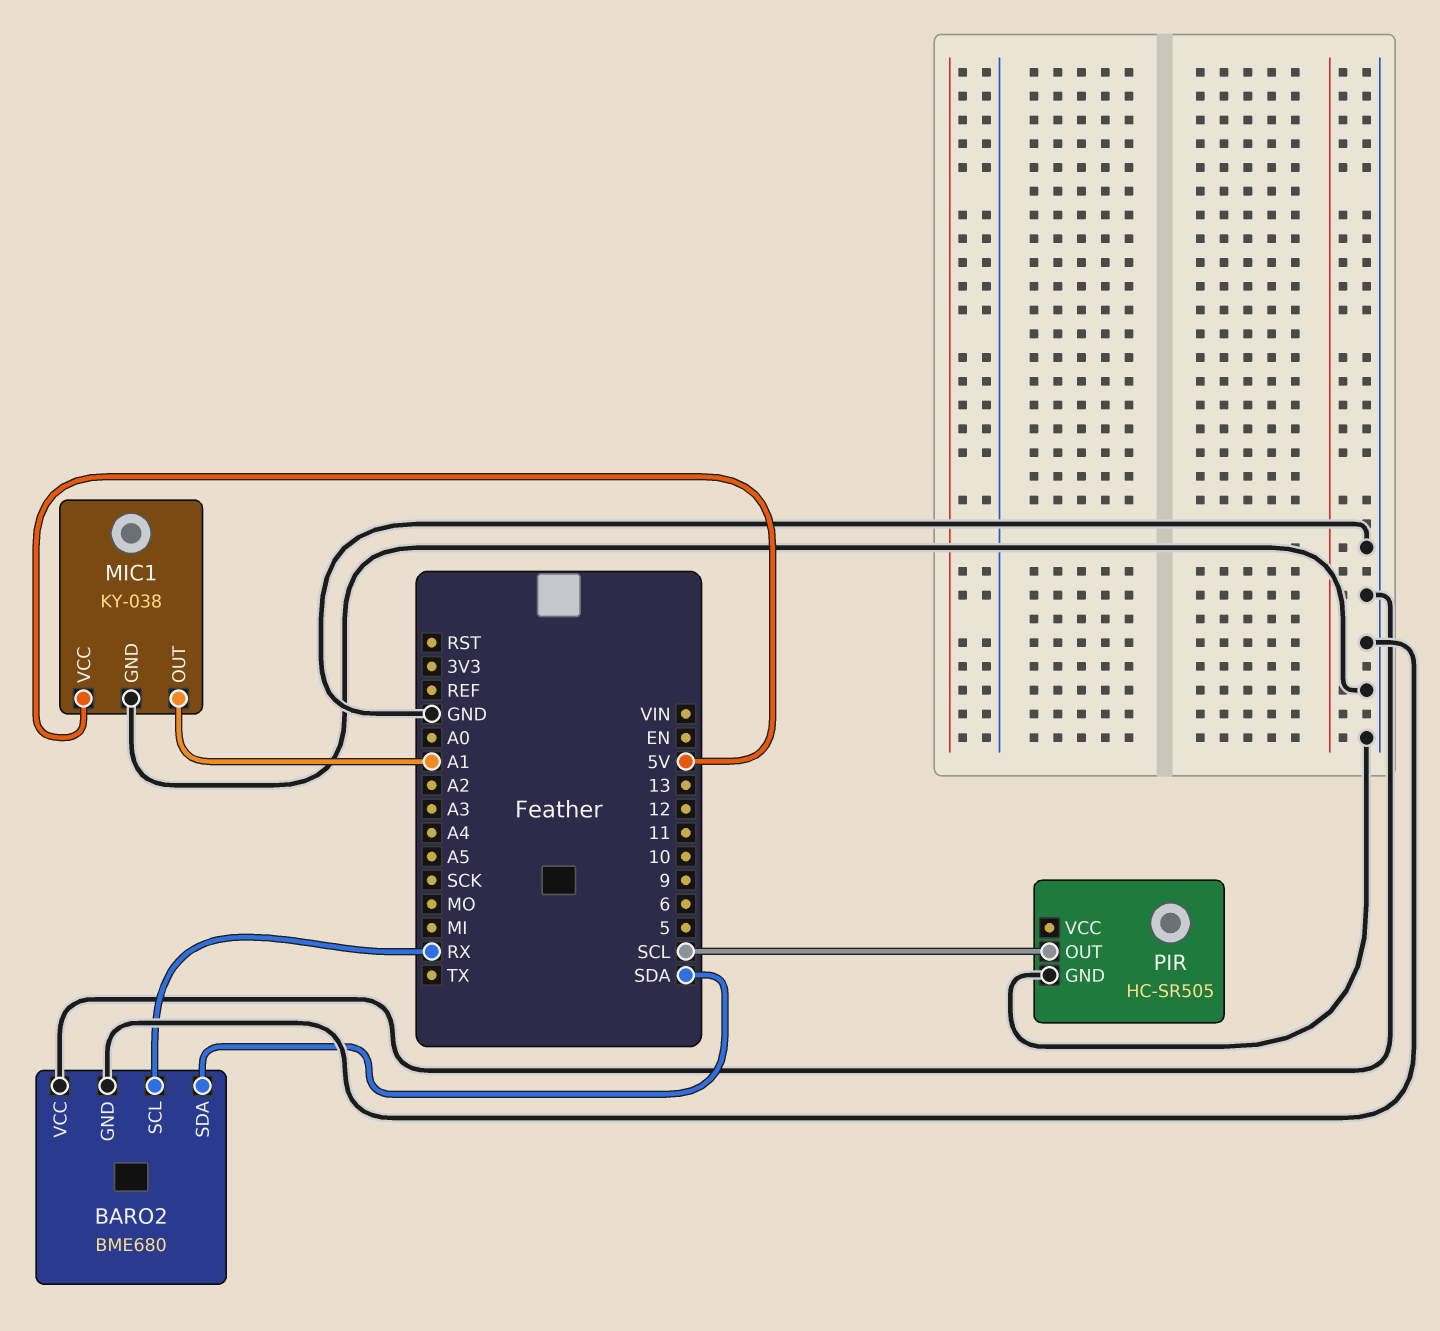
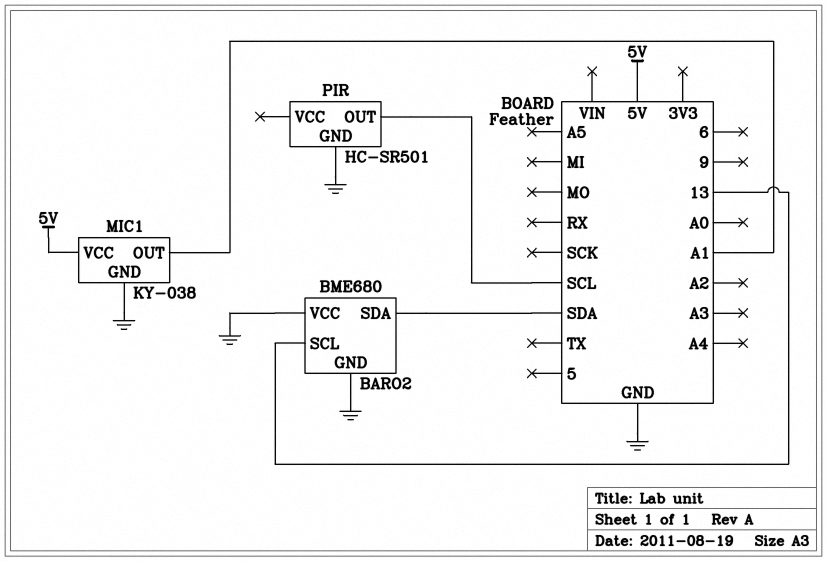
BARO2 pin SCL: RX -> 13
PIR: HC-SR505 -> HC-SR501

